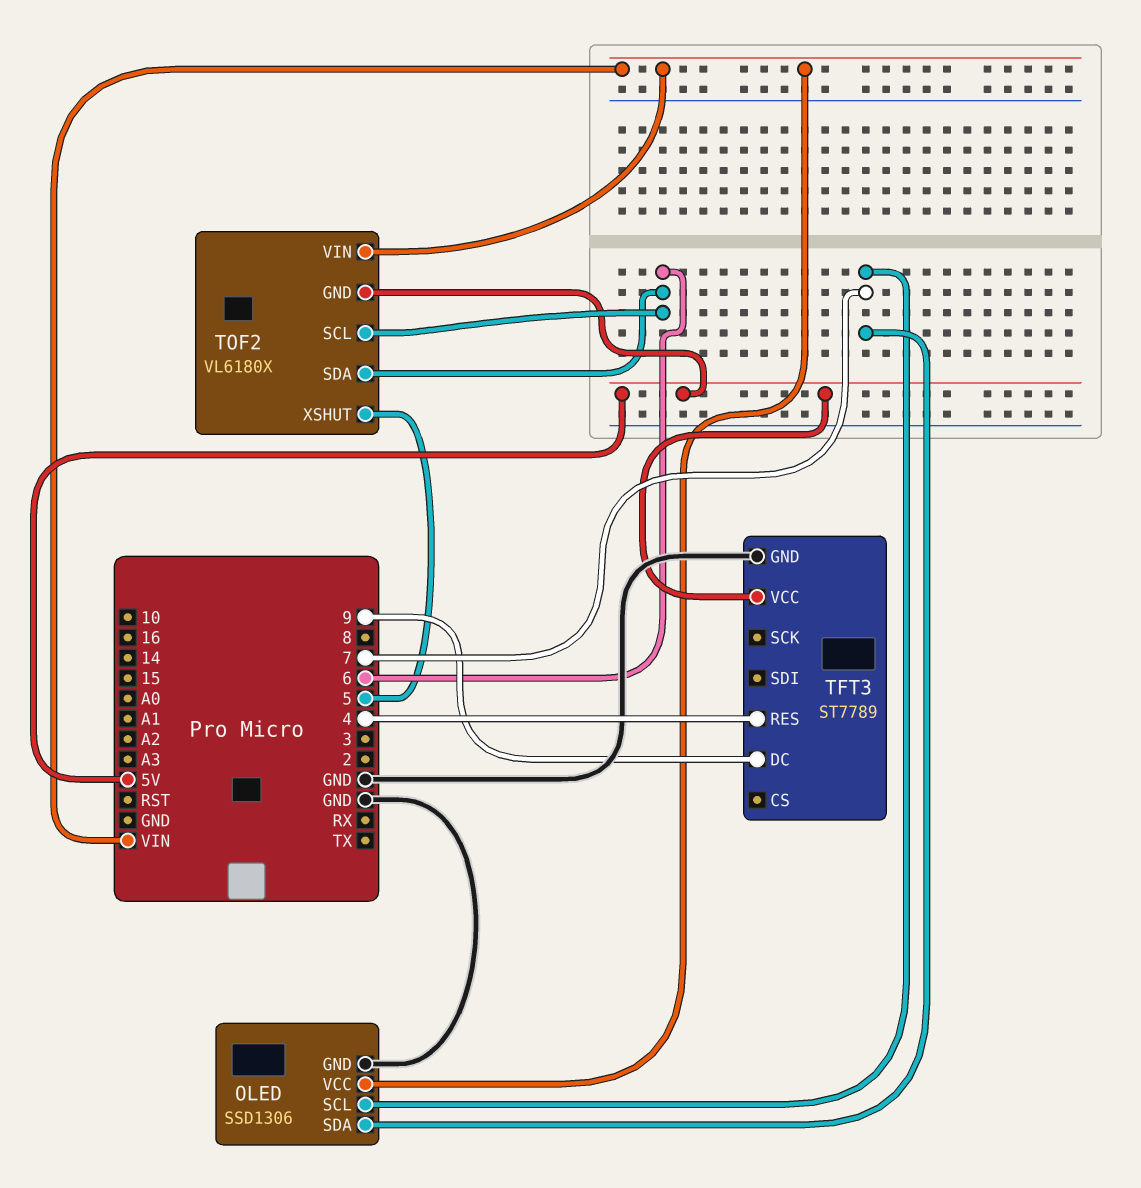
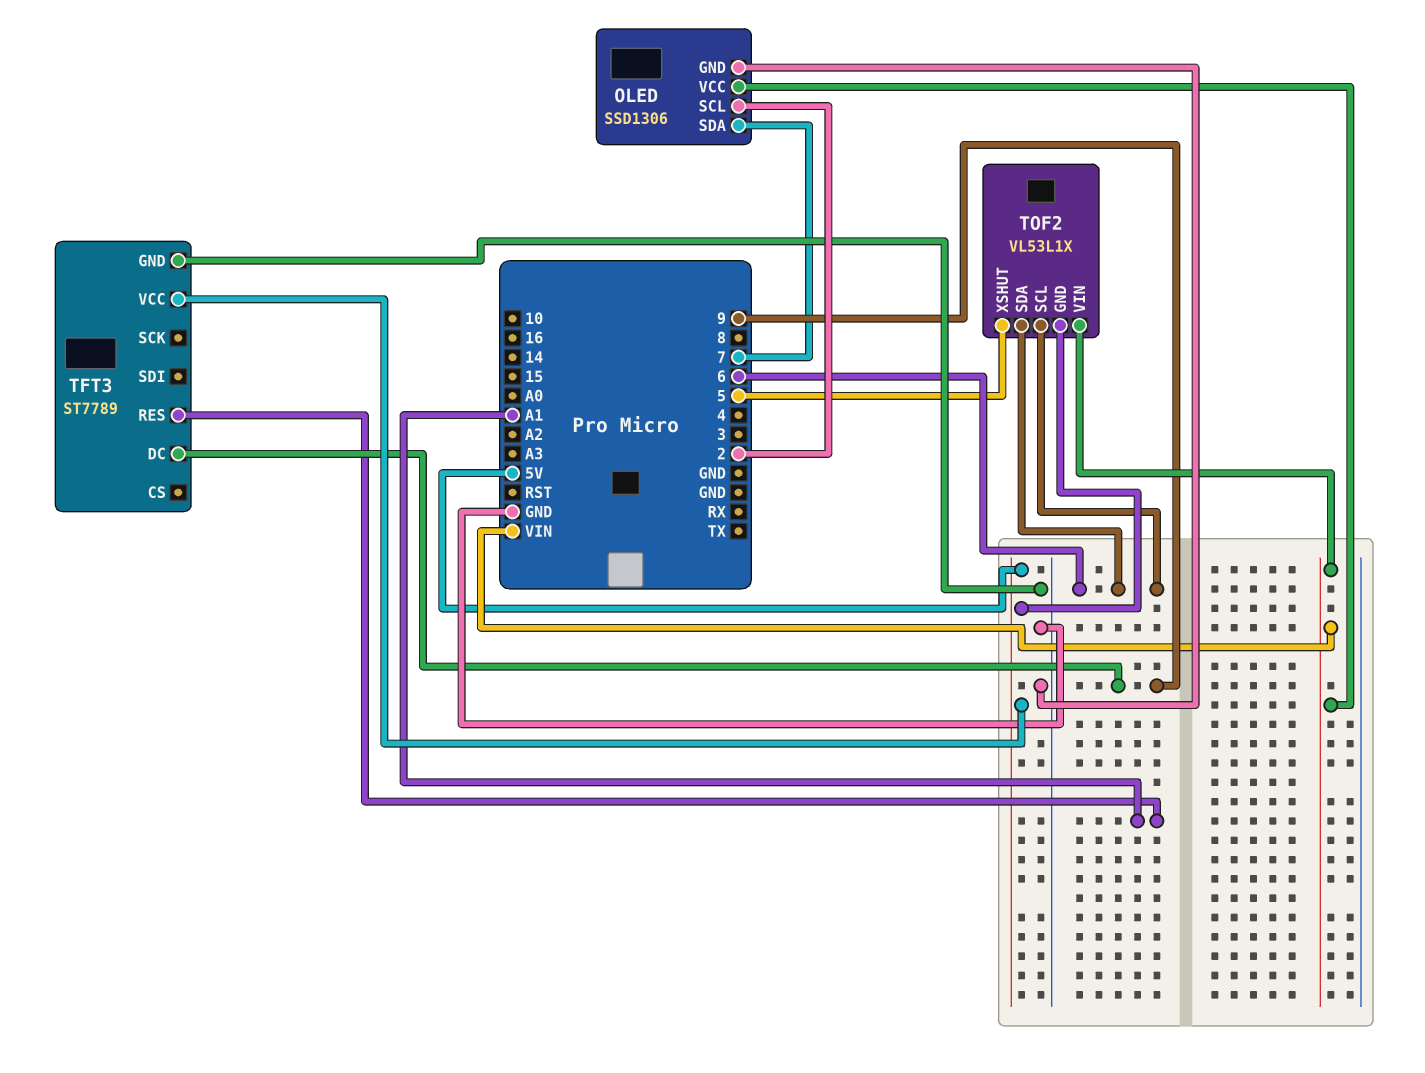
OLED pin SCL: 7 -> 2
TFT3 pin RES: 4 -> A1
TOF2: VL6180X -> VL53L1X

